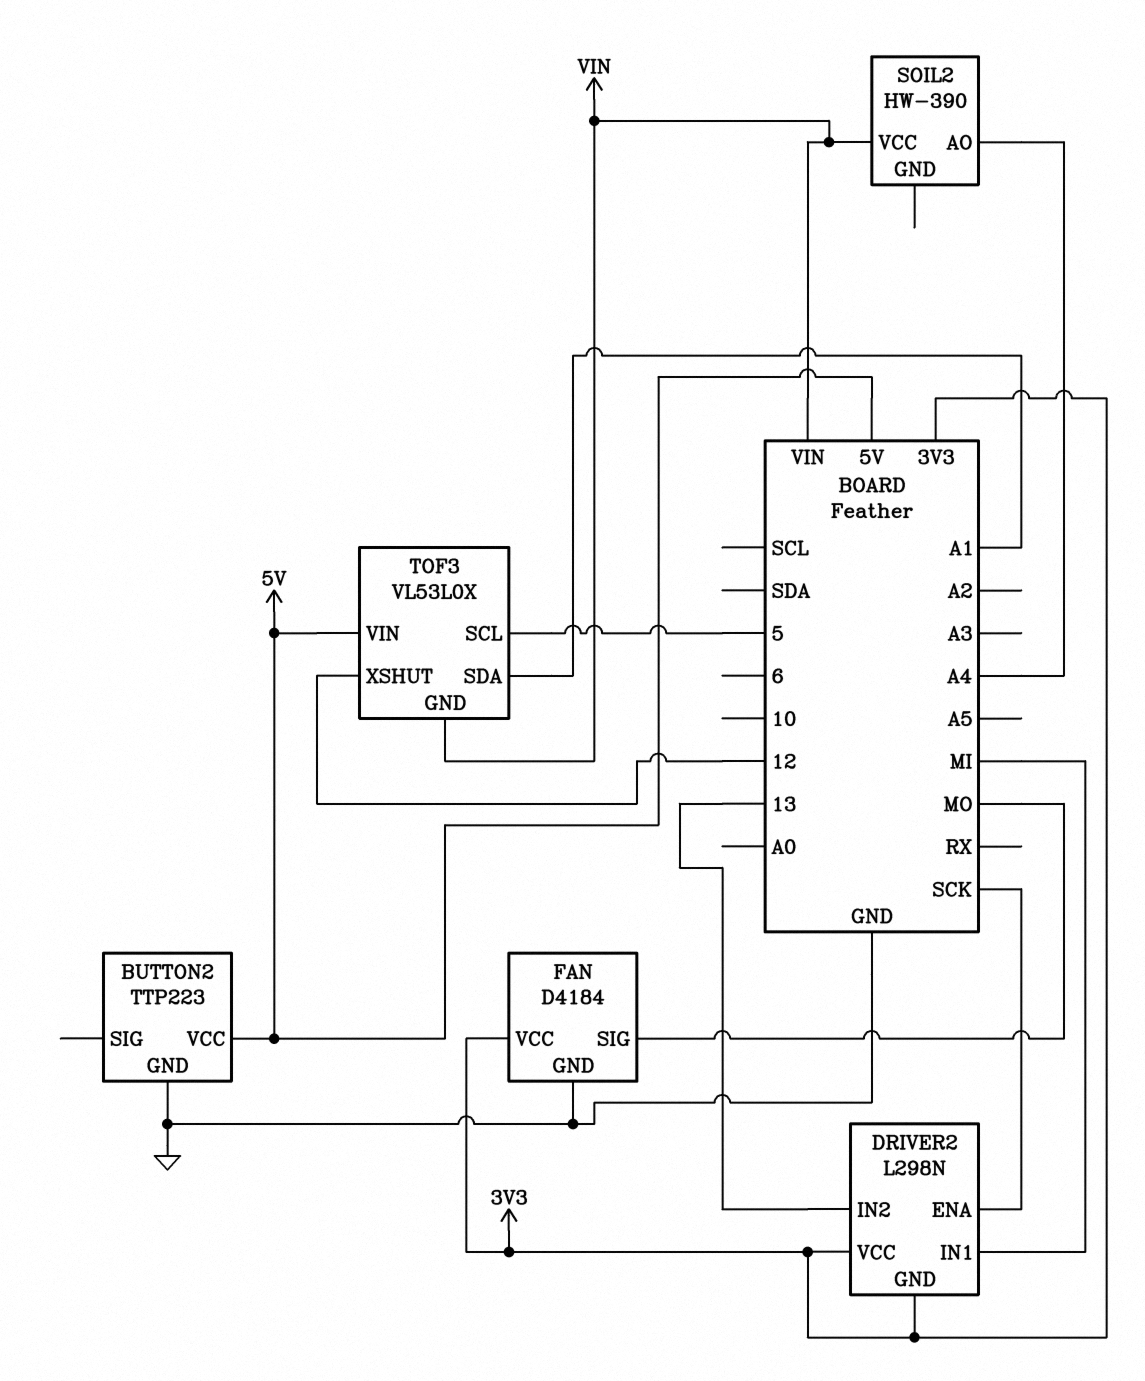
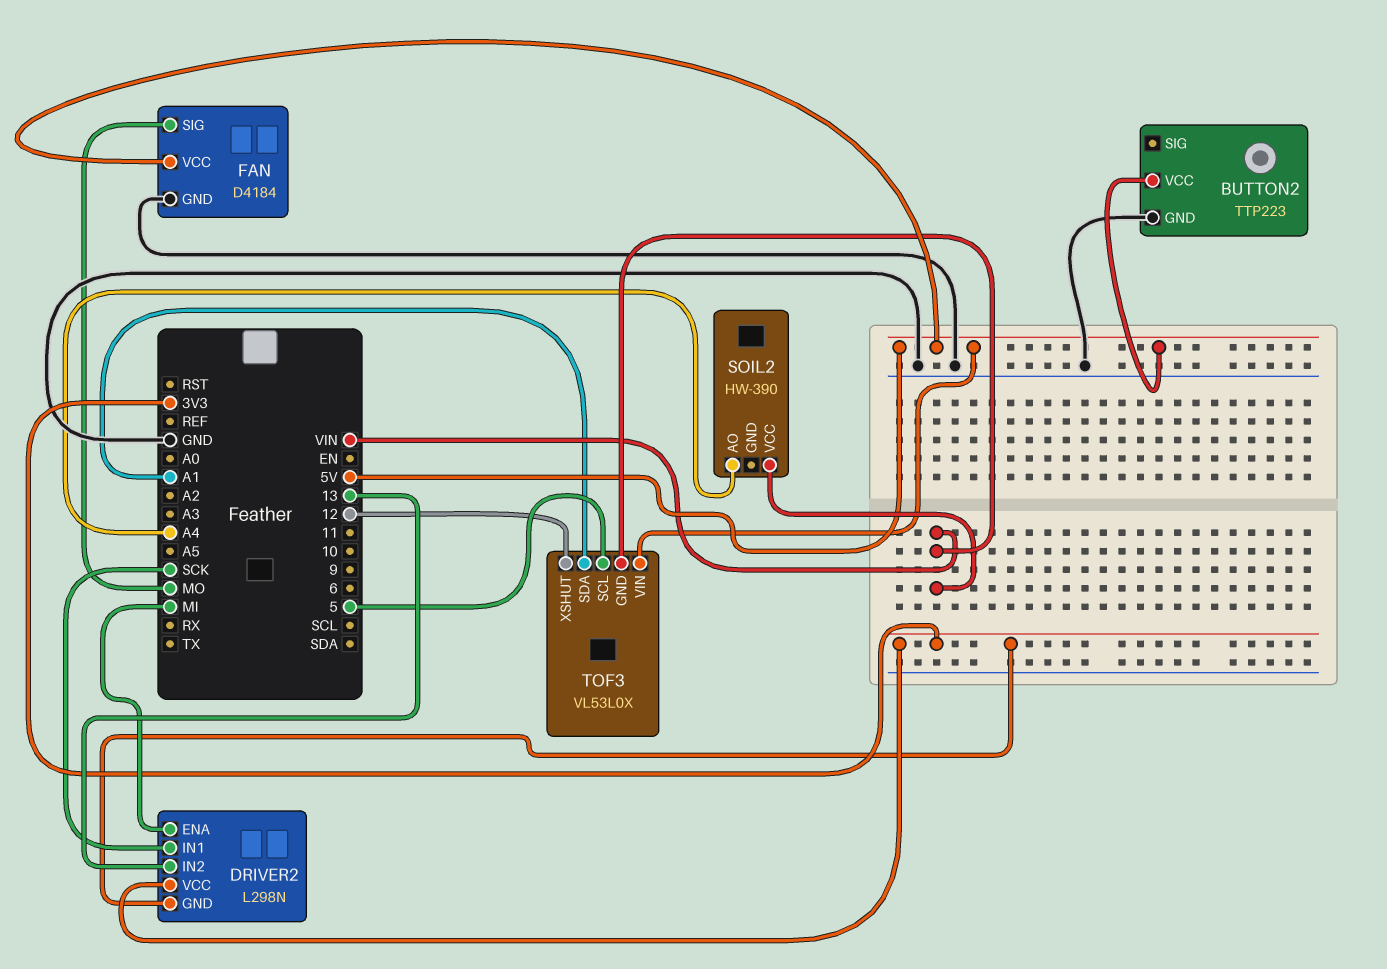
DRIVER2 pin ENA: SCK -> MI
DRIVER2 pin IN1: MI -> SCK
FAN pin VCC: 3V3 -> 5V

